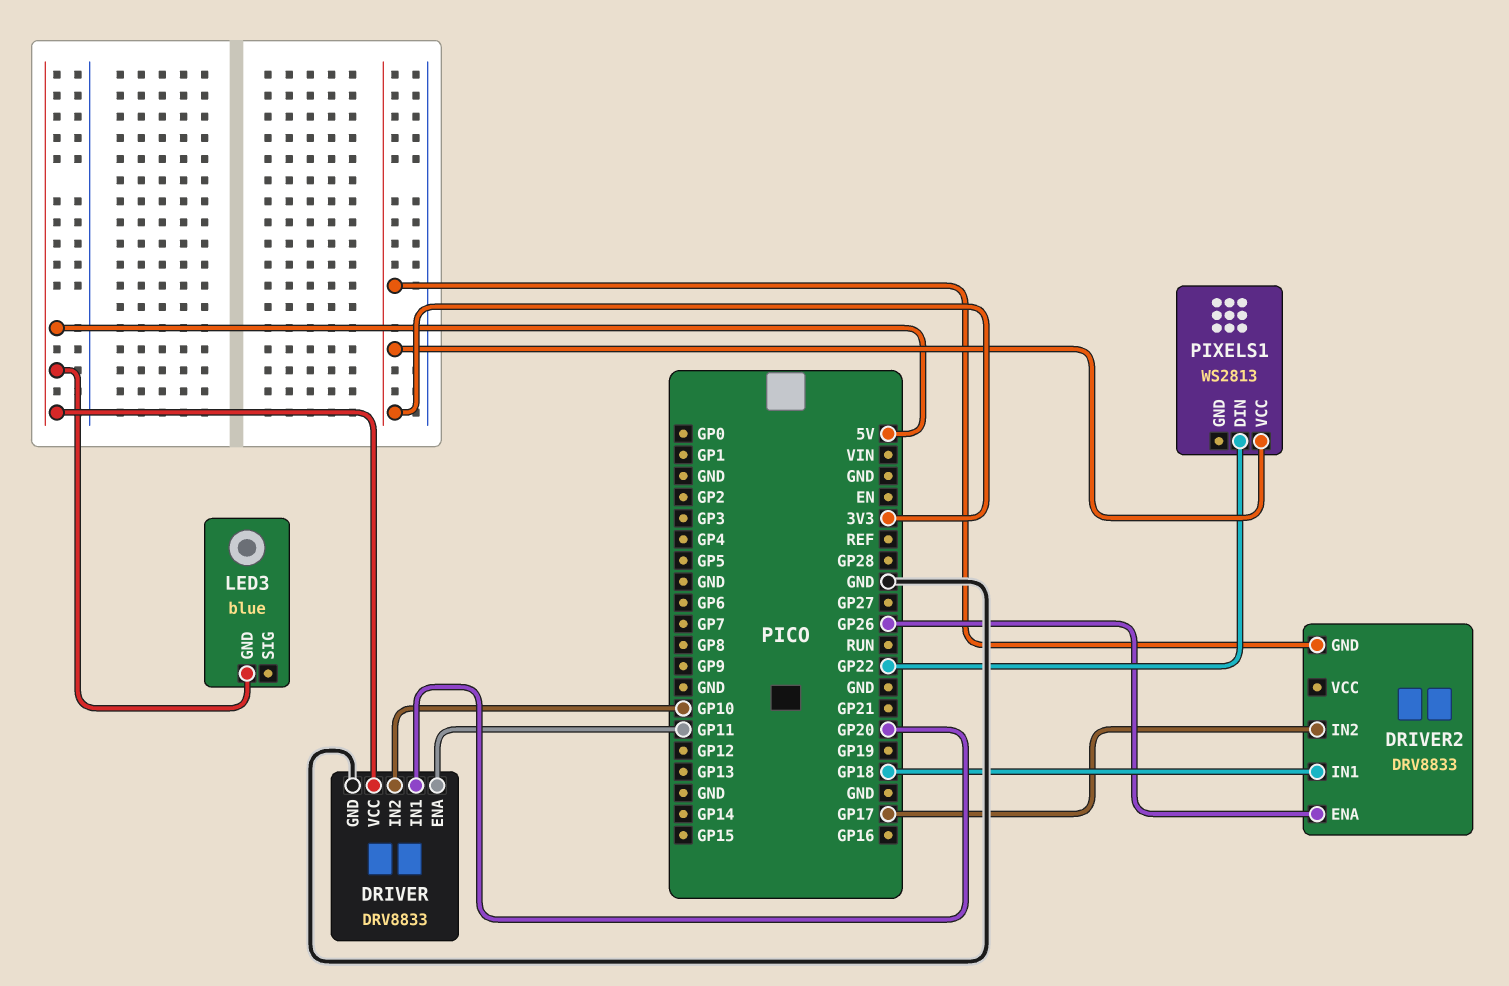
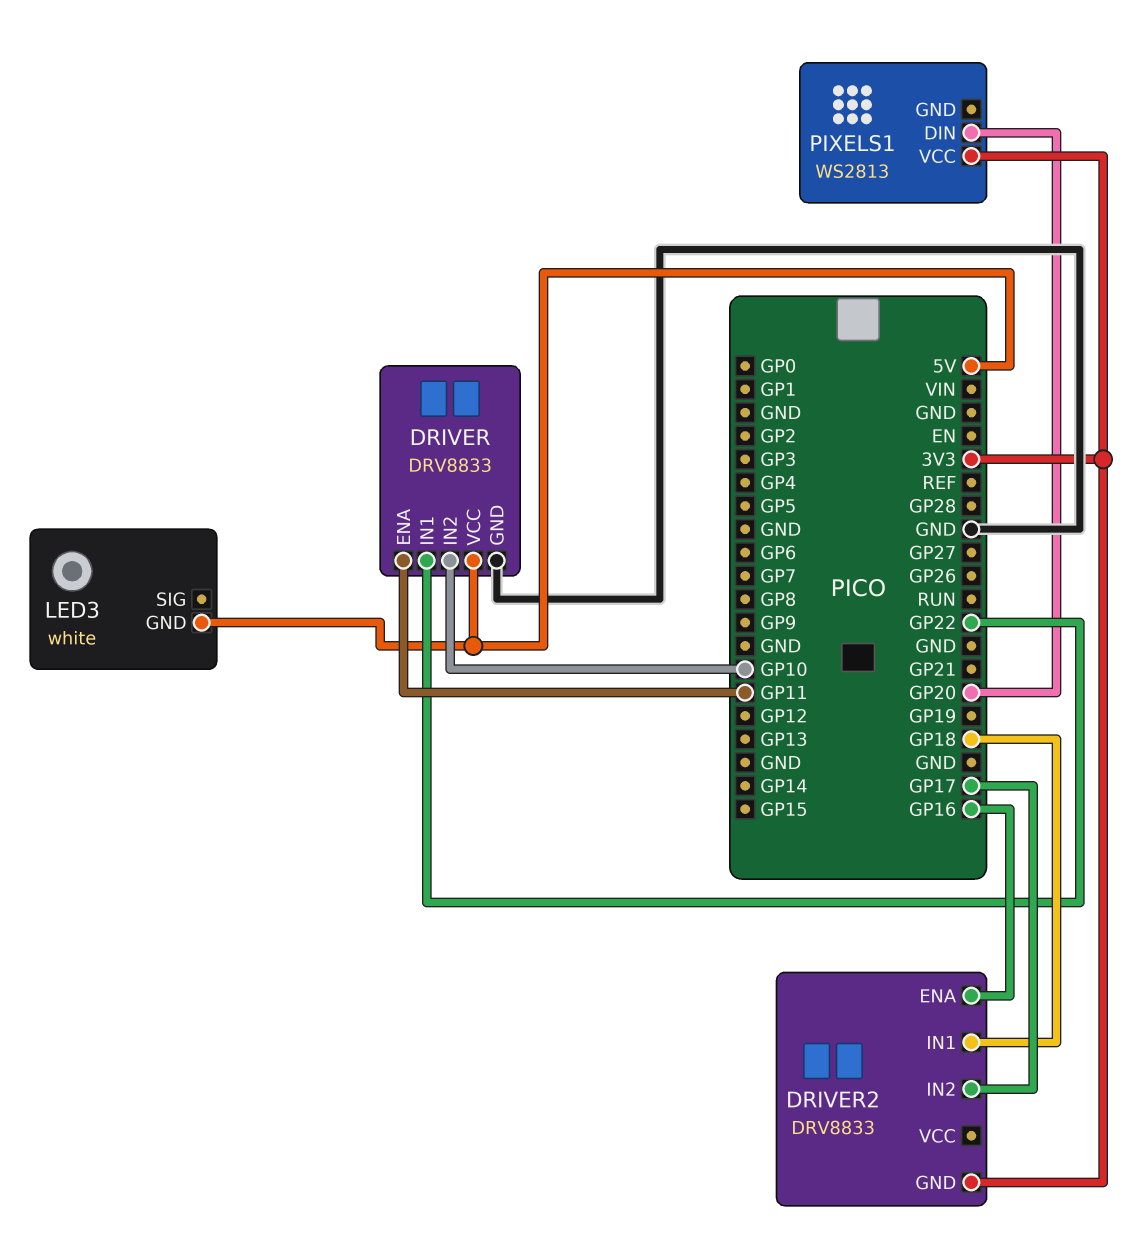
DRIVER pin IN1: GP20 -> GP22
DRIVER2 pin ENA: GP26 -> GP16
LED3: blue -> white
PIXELS1 pin DIN: GP22 -> GP20

